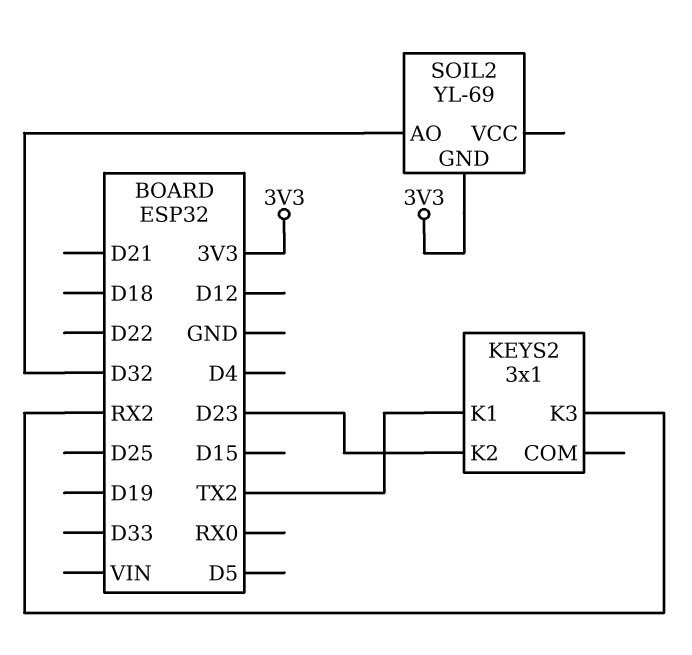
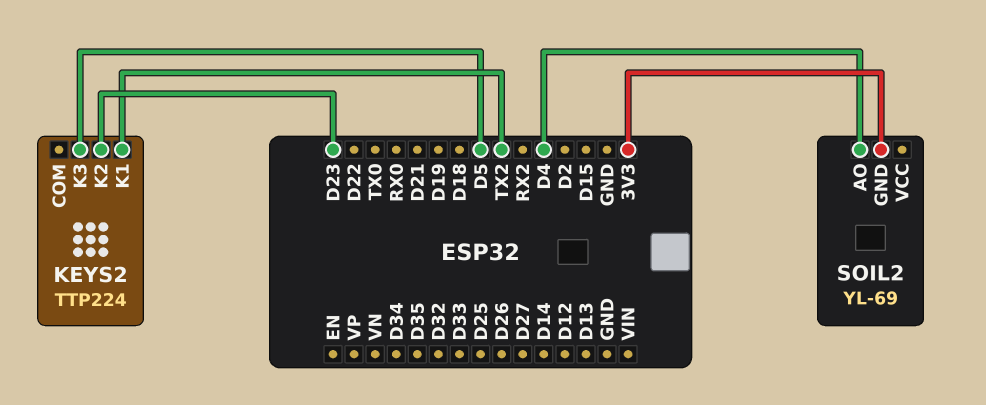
KEYS2: 3x1 -> TTP224
KEYS2 pin K3: RX2 -> D5
SOIL2 pin AO: D32 -> D4

